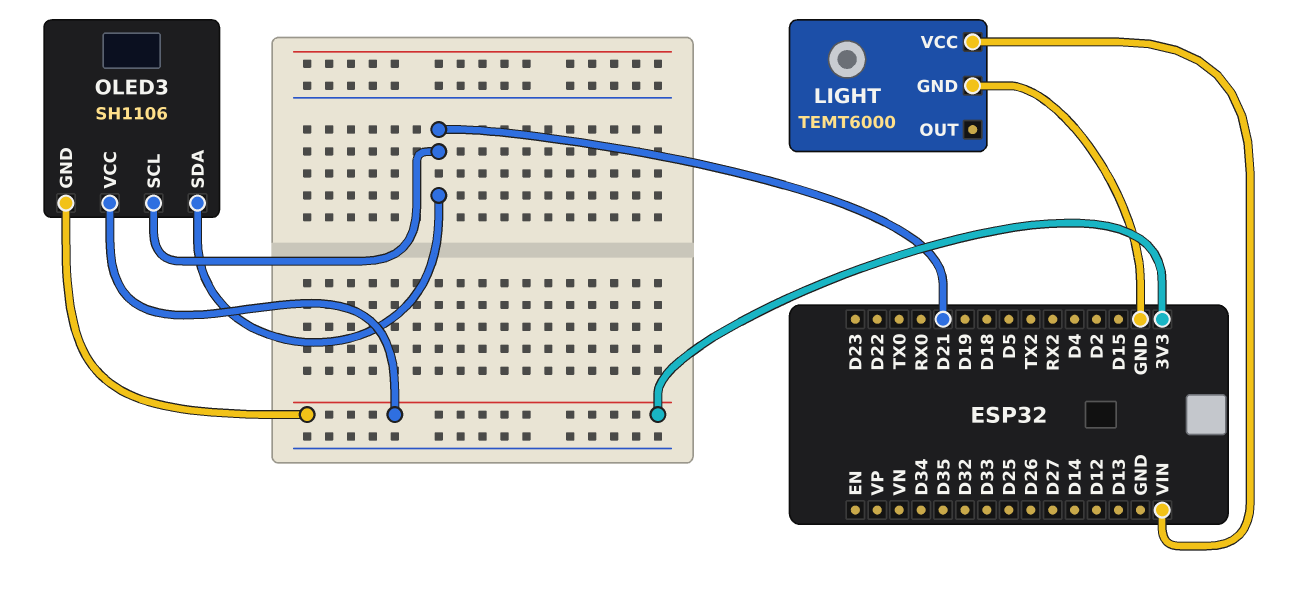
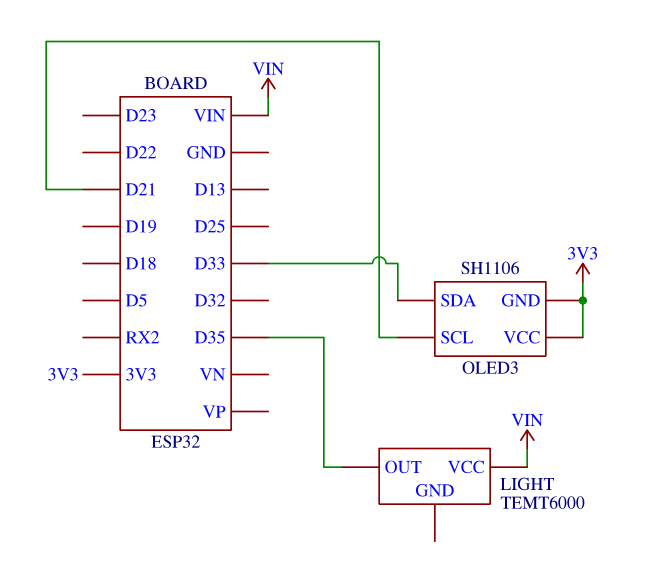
LIGHT pin GND: GND -> none
LIGHT pin OUT: none -> D35
OLED3 pin SDA: D21 -> D33

